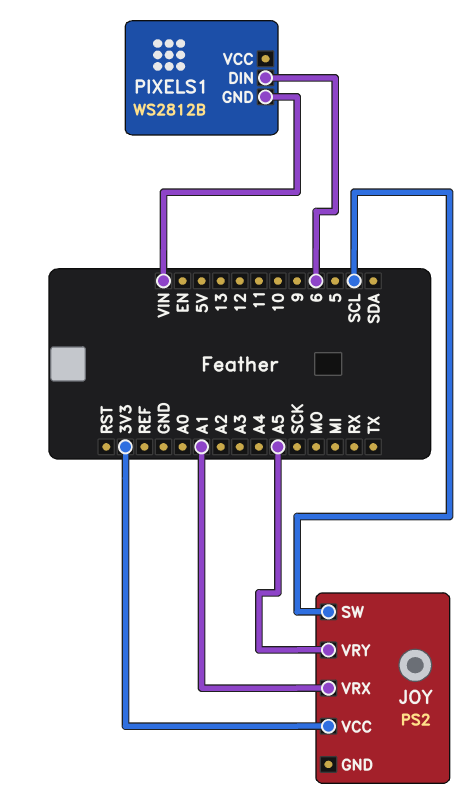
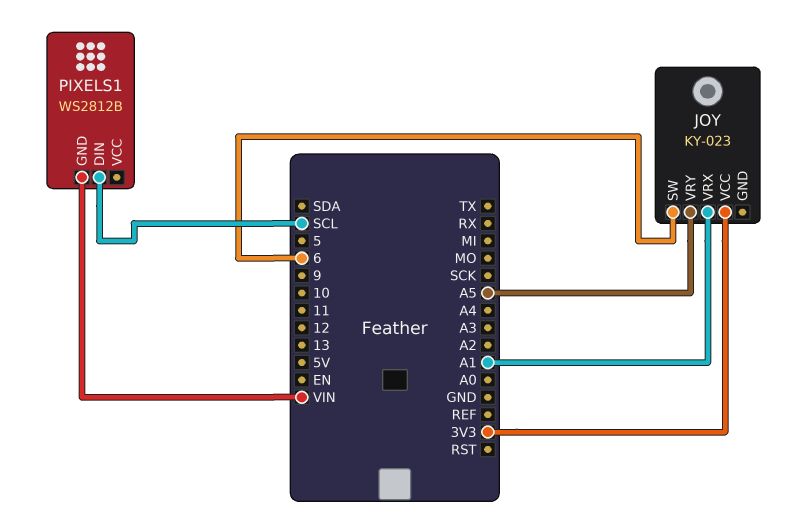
JOY: PS2 -> KY-023
JOY pin SW: SCL -> 6
PIXELS1 pin DIN: 6 -> SCL

